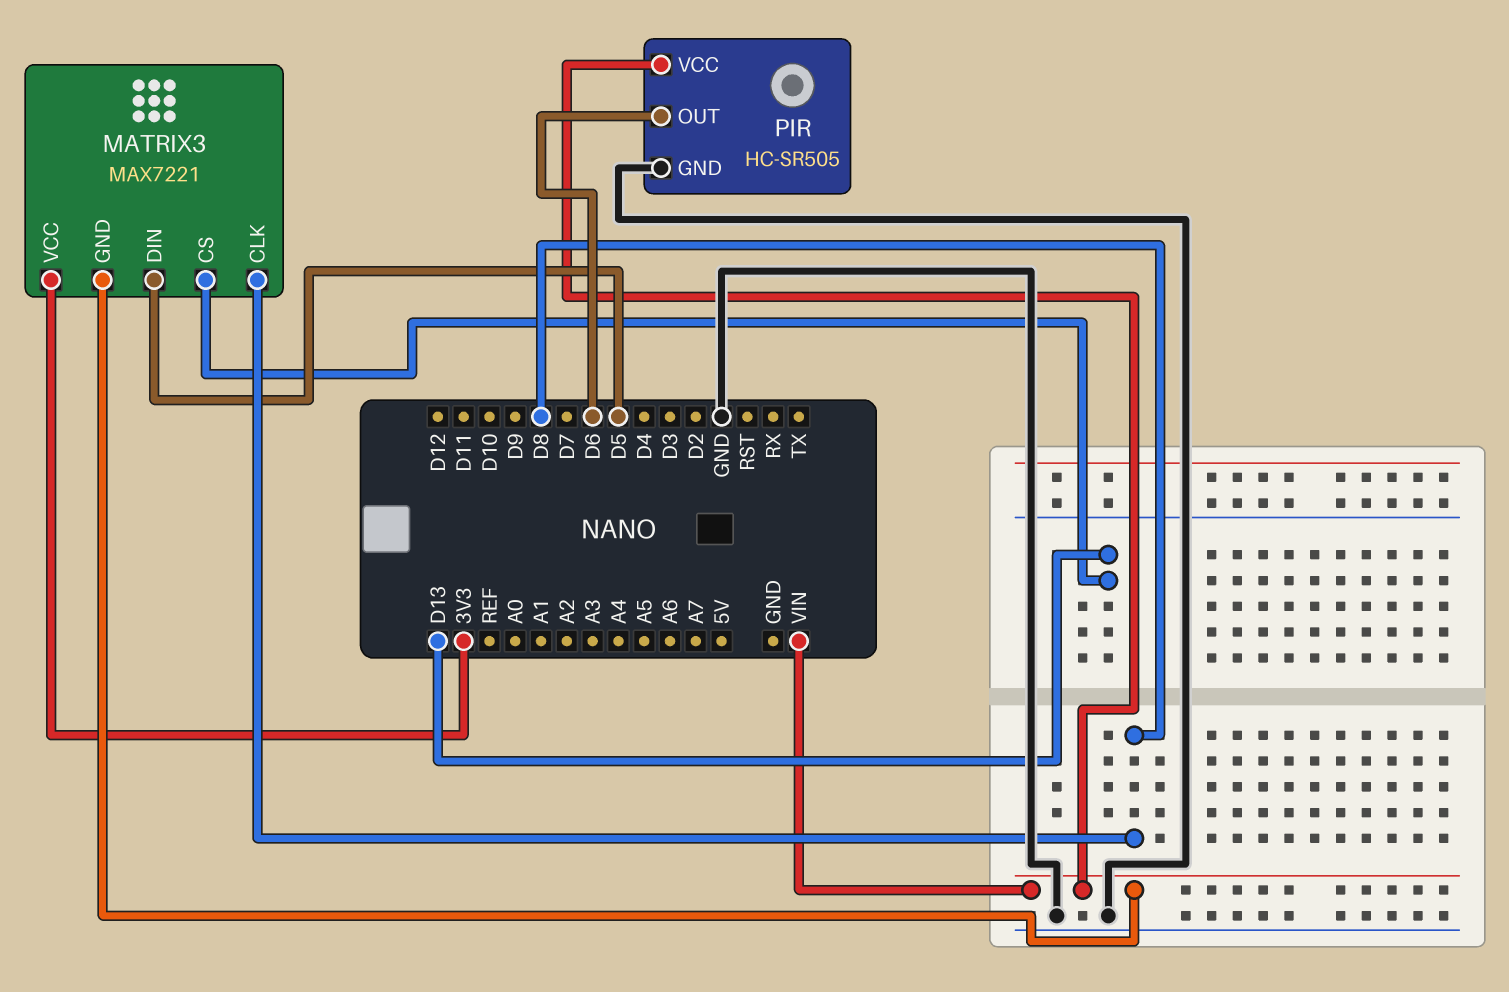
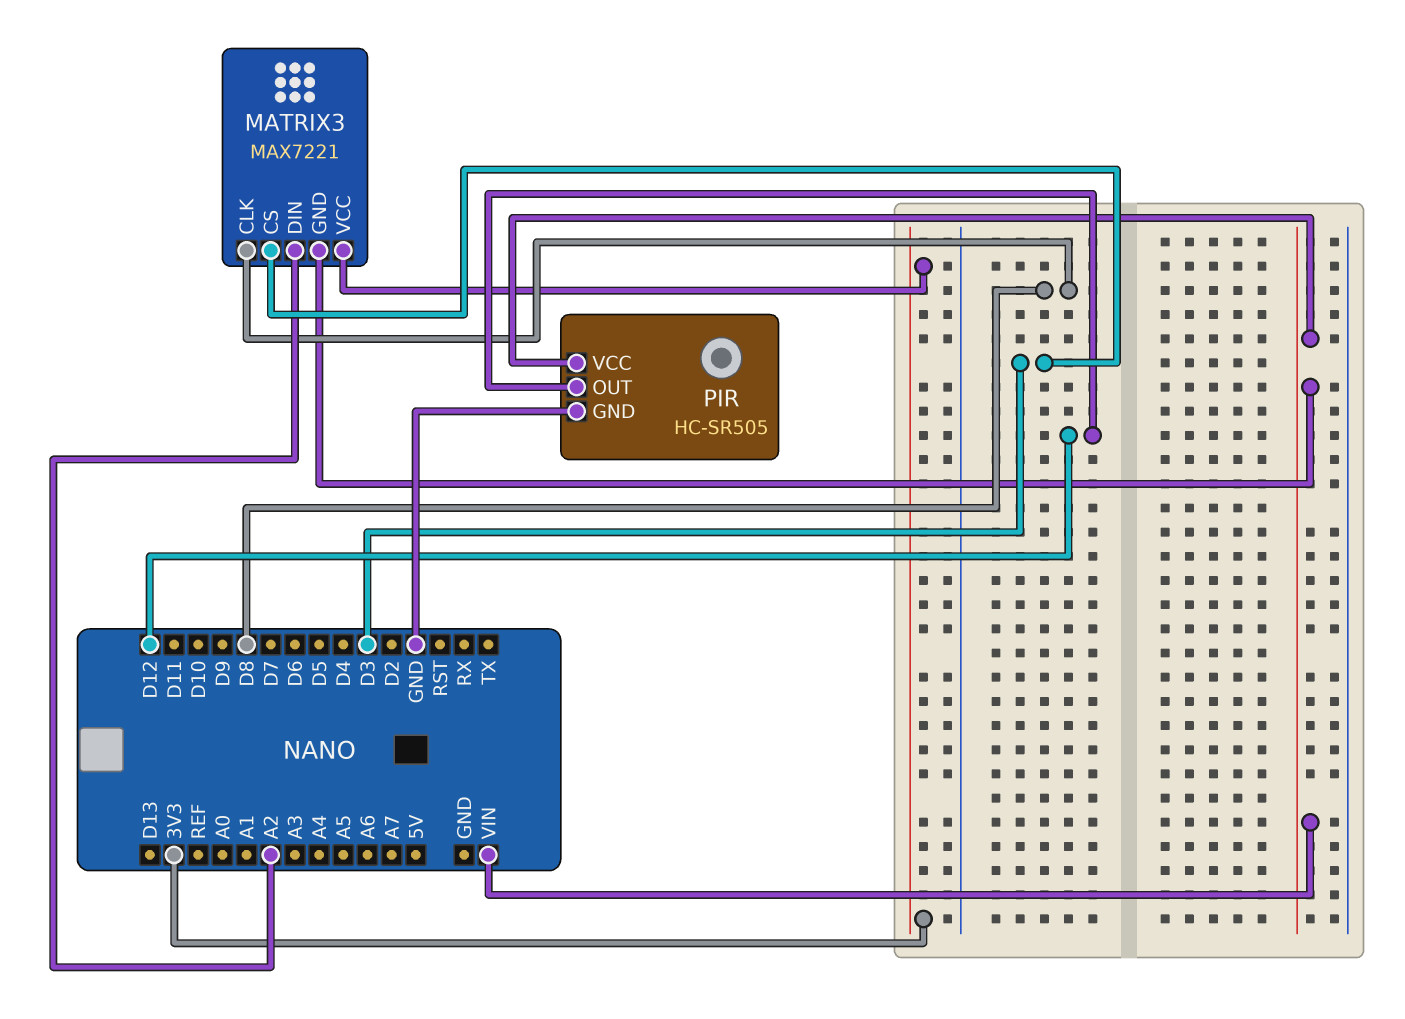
MATRIX3 pin CS: D13 -> D3
MATRIX3 pin DIN: D5 -> A2
PIR pin OUT: D6 -> D12

